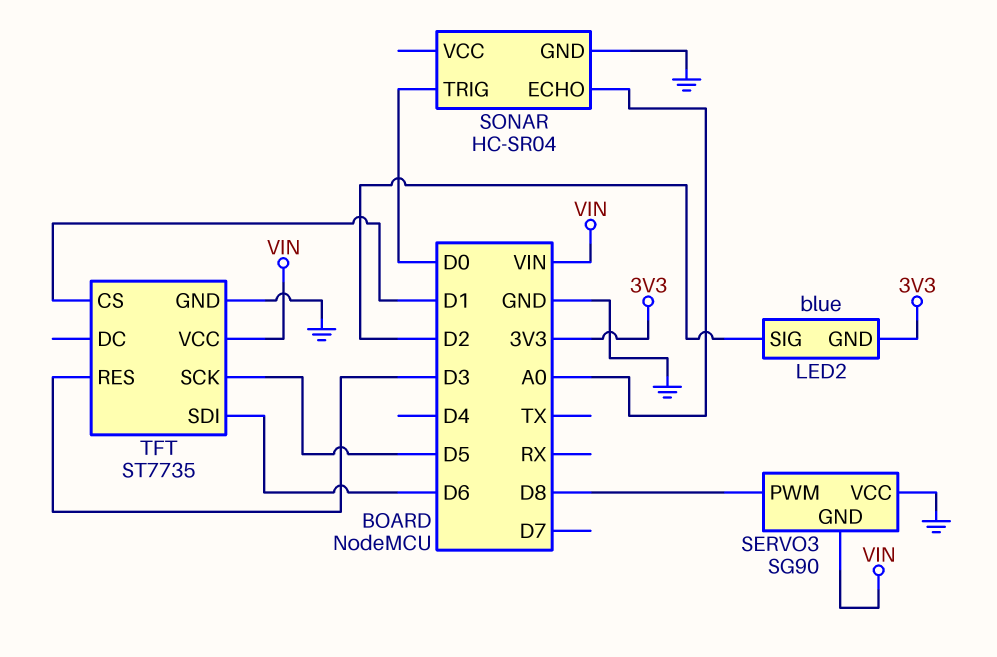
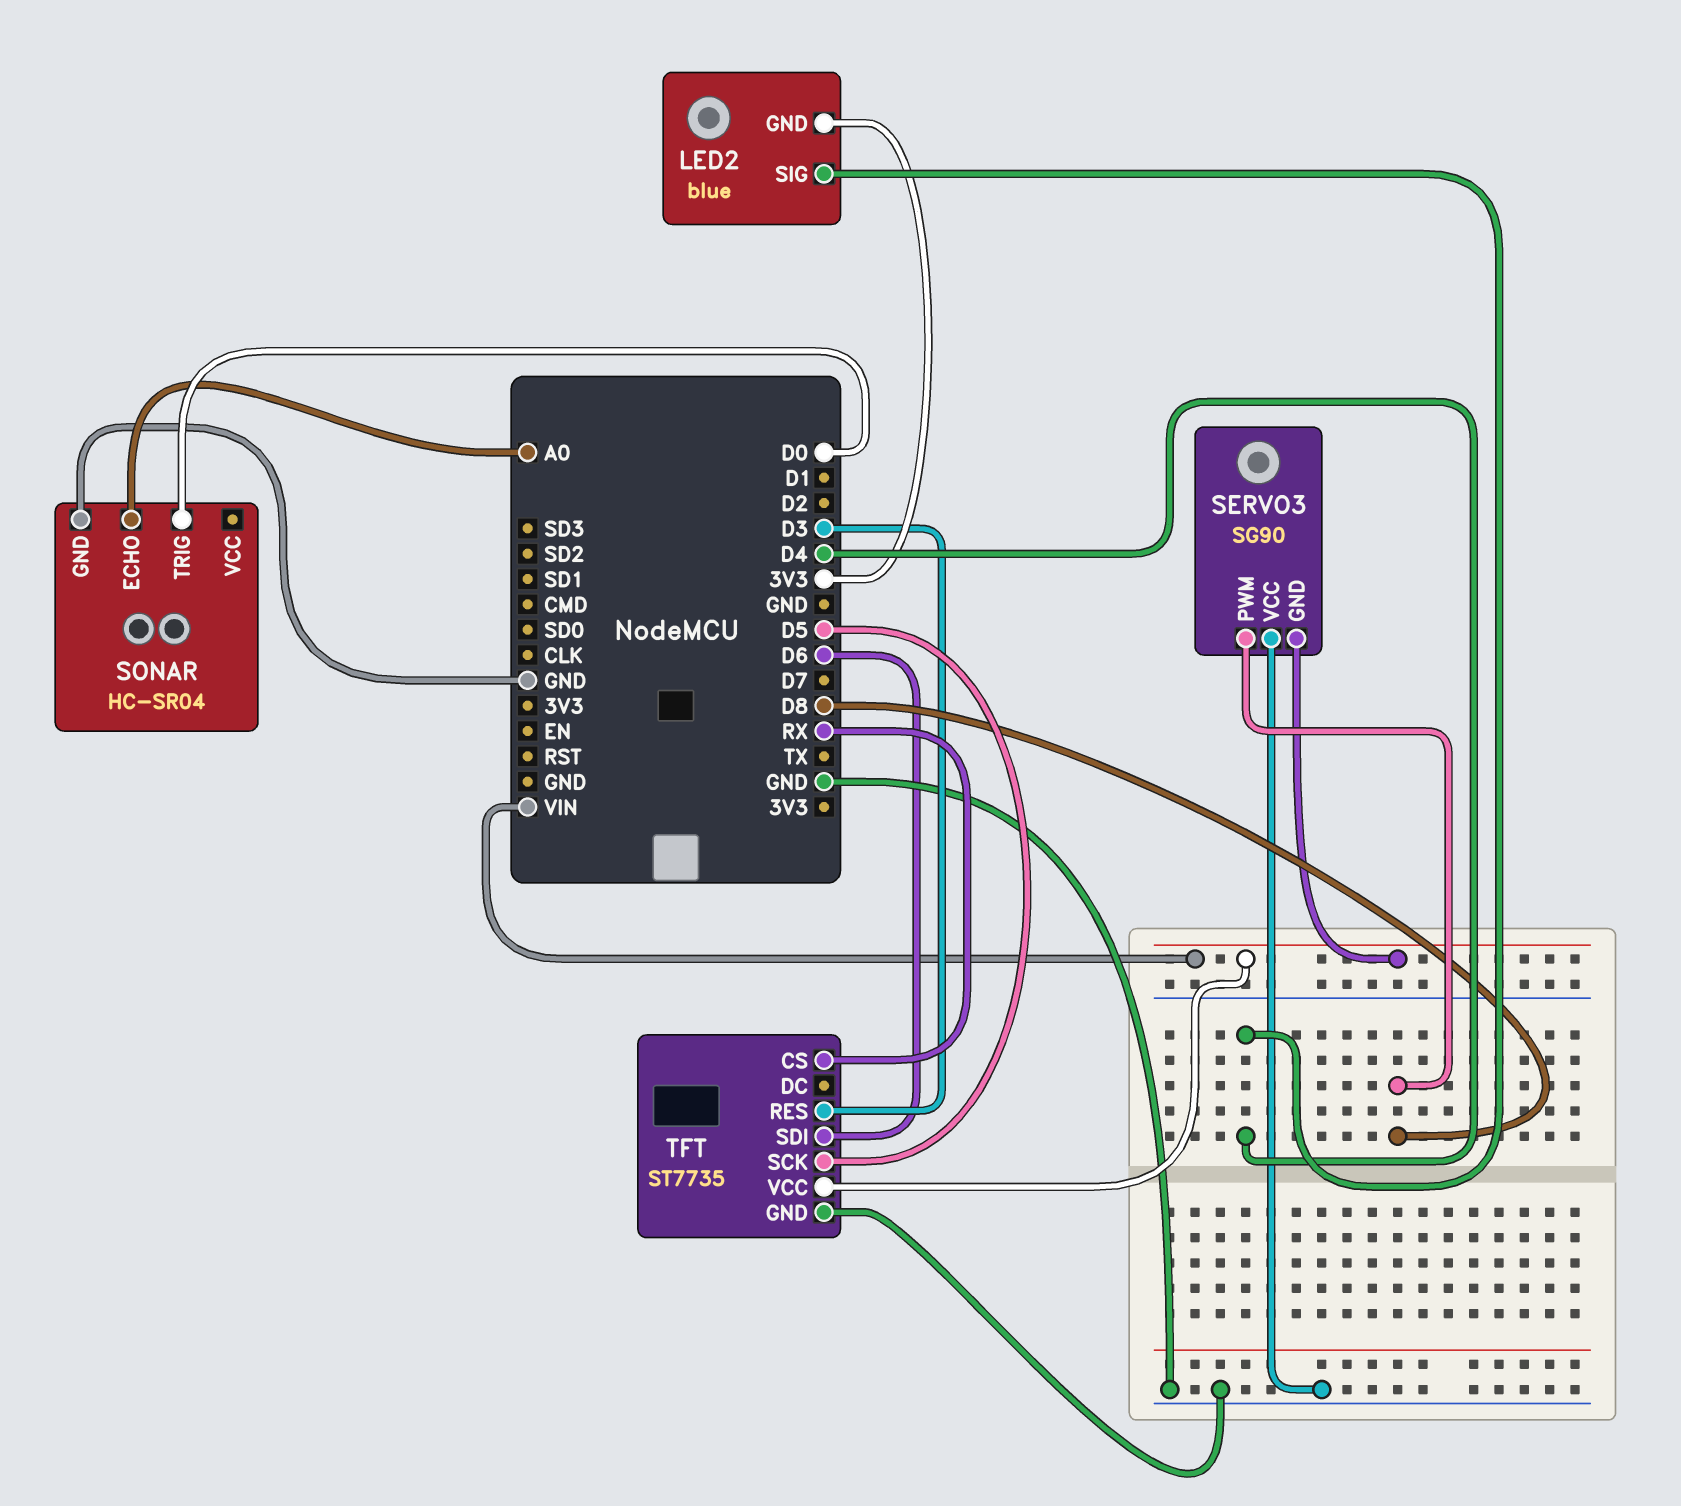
LED2 pin SIG: D2 -> D4
TFT pin CS: D1 -> RX

